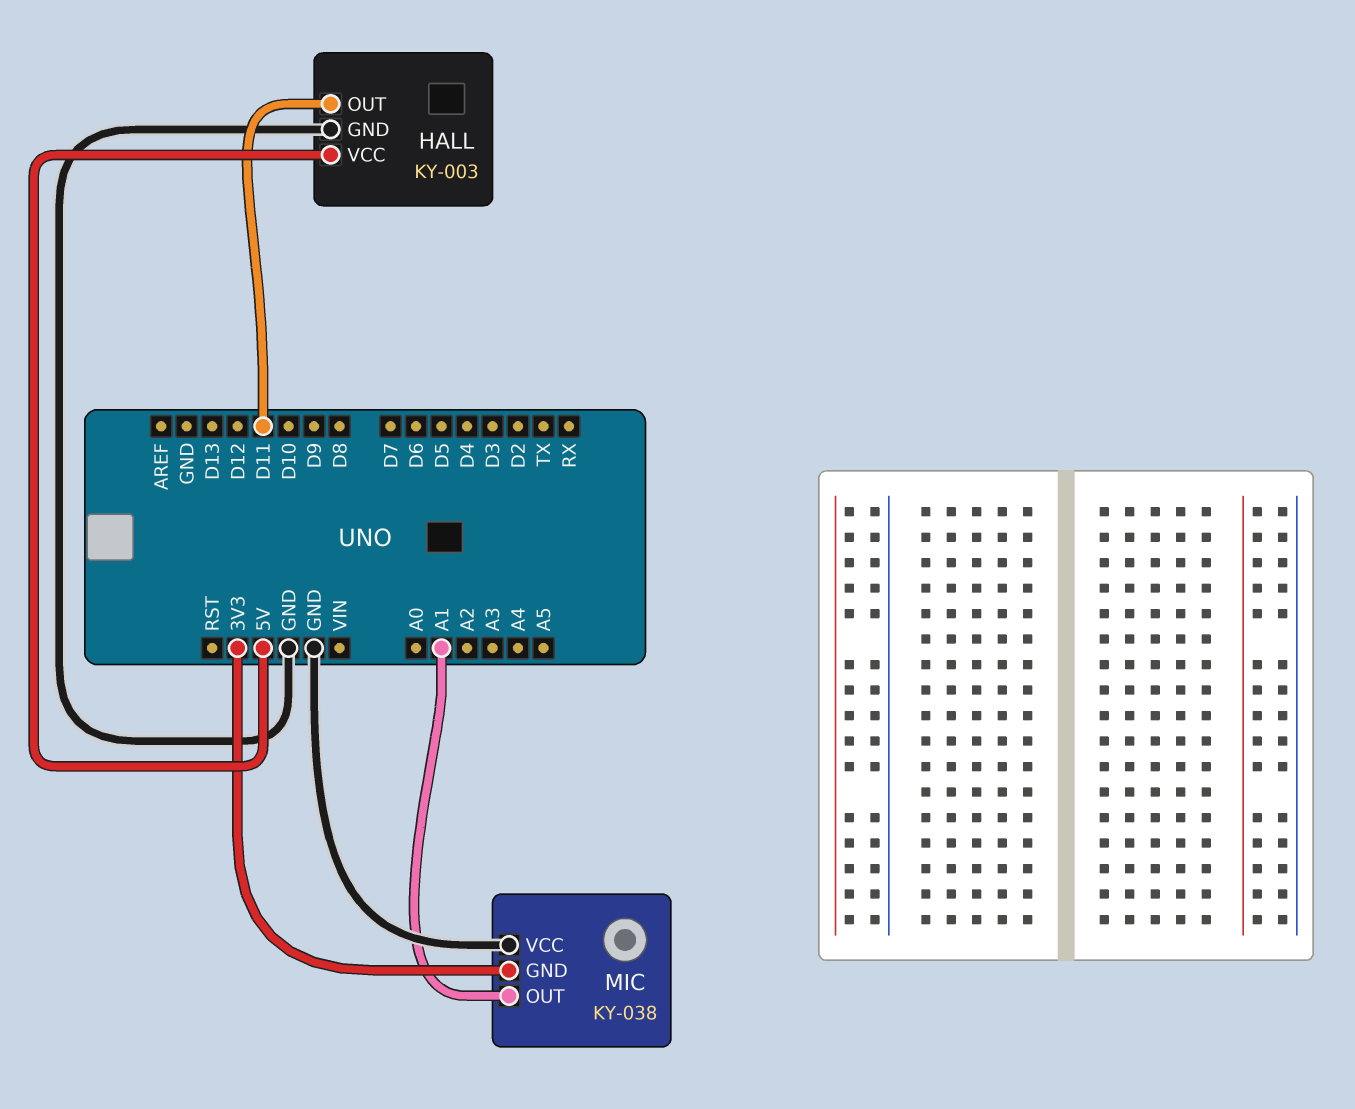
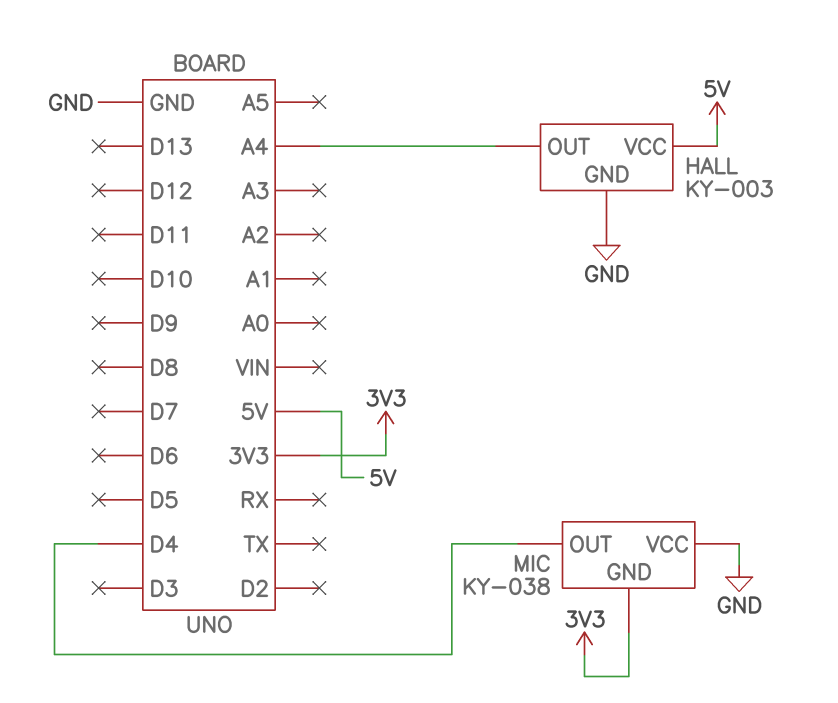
HALL pin OUT: D11 -> A4
MIC pin OUT: A1 -> D4

